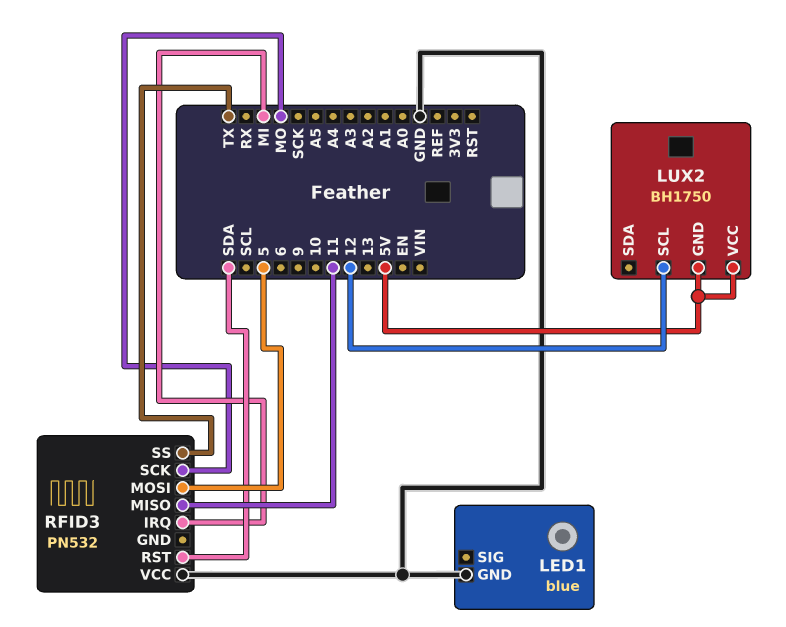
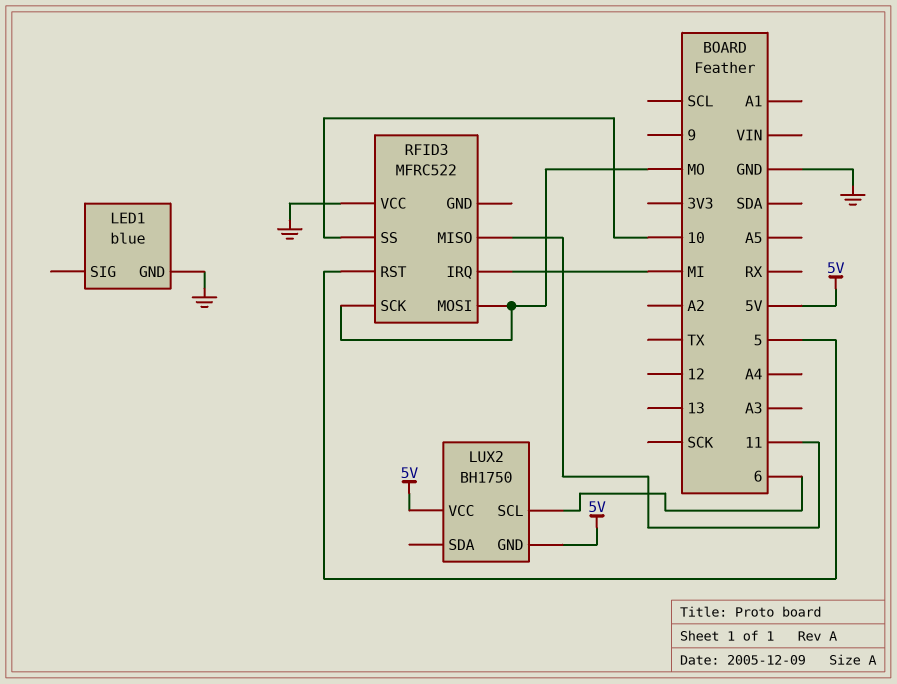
LUX2 pin SCL: 12 -> 6
RFID3: PN532 -> MFRC522
RFID3 pin MOSI: 5 -> MO
RFID3 pin RST: SDA -> 5
RFID3 pin SS: TX -> 10

